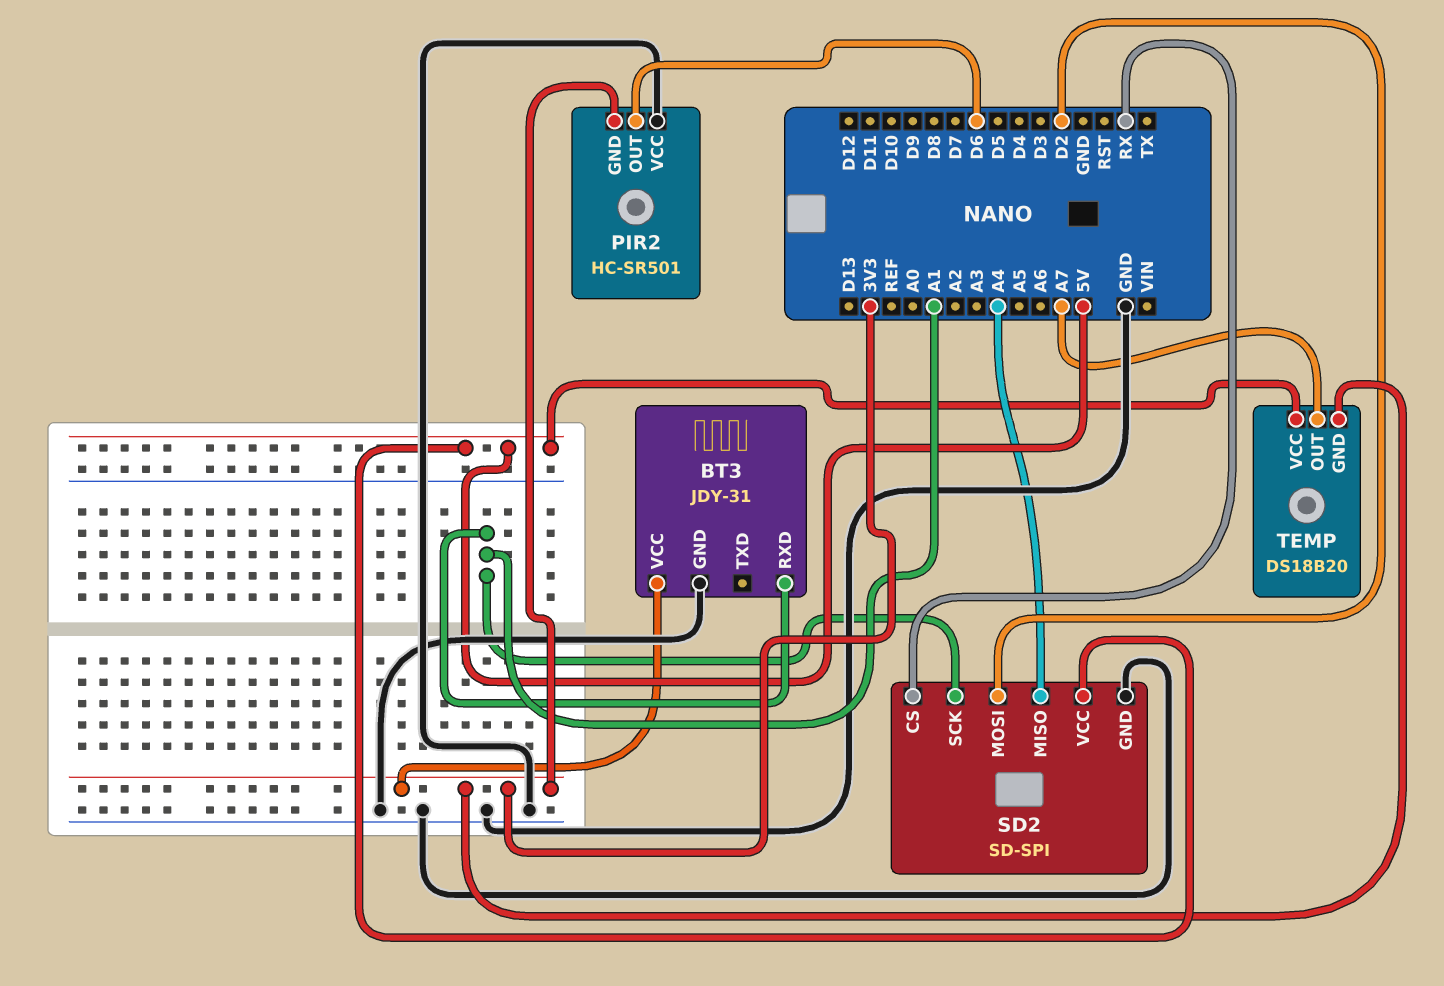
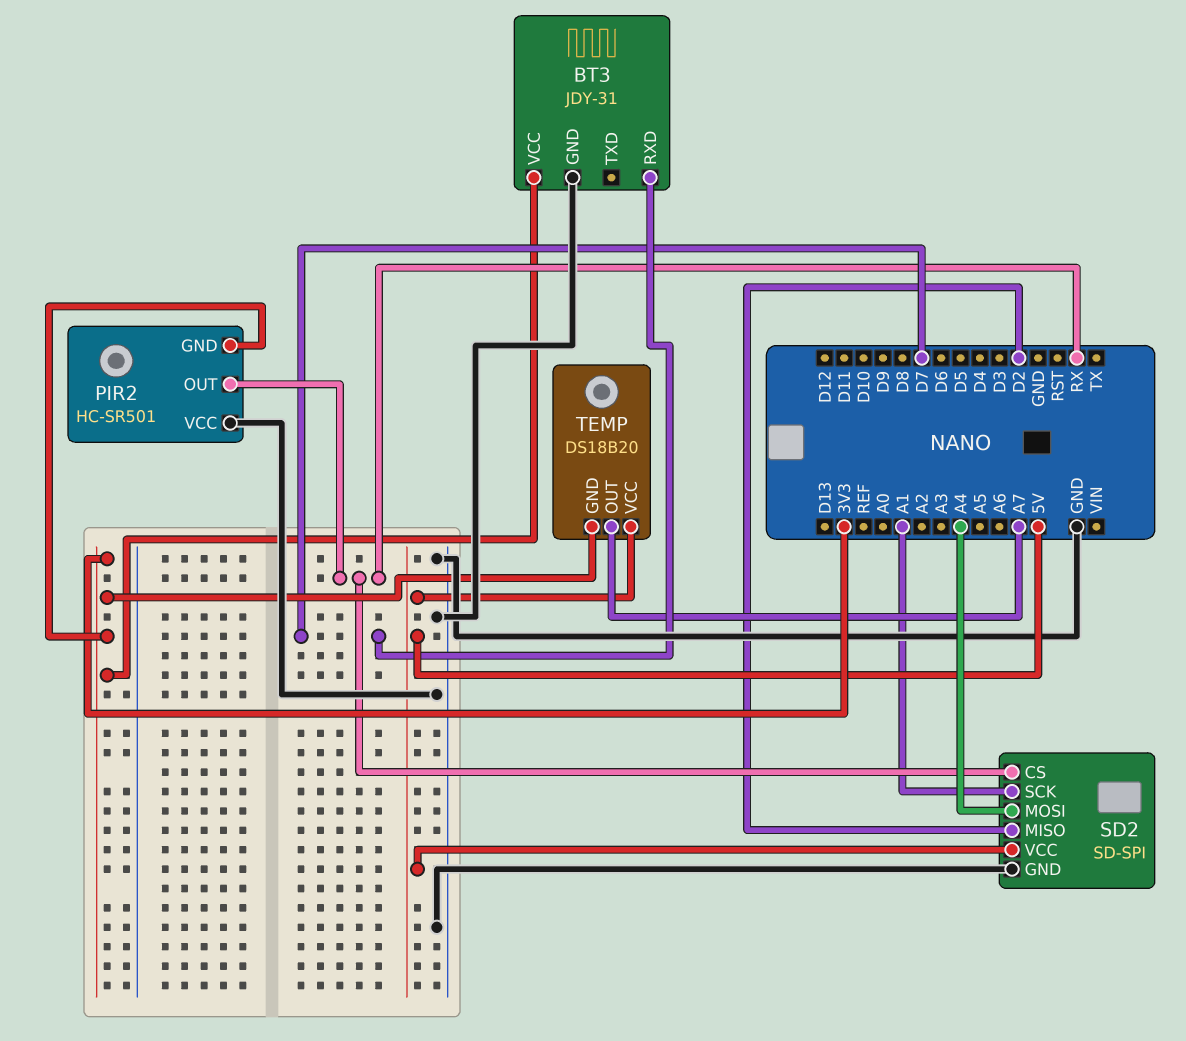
BT3 pin RXD: A1 -> D7
PIR2 pin OUT: D6 -> RX
SD2 pin MISO: A4 -> D2
SD2 pin MOSI: D2 -> A4

